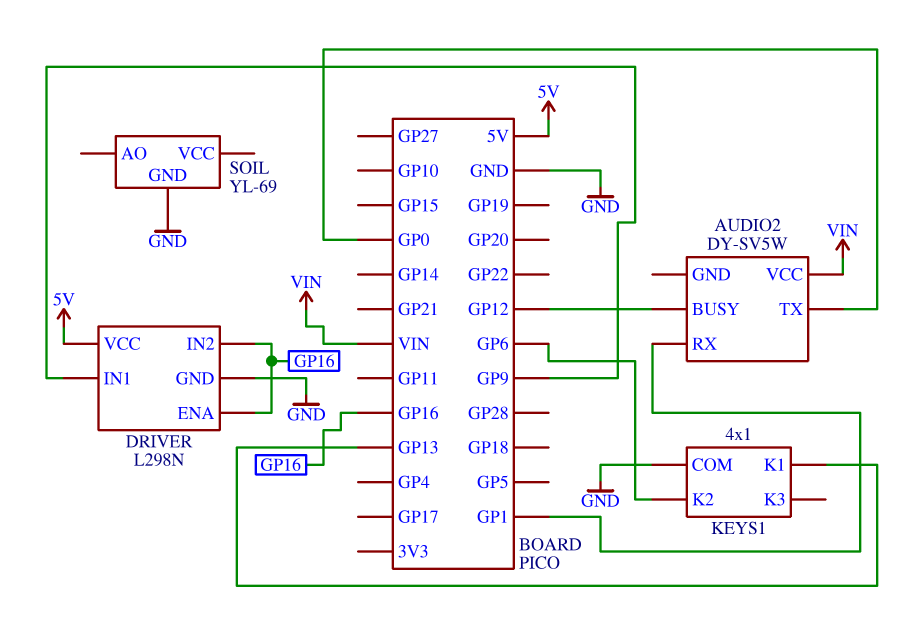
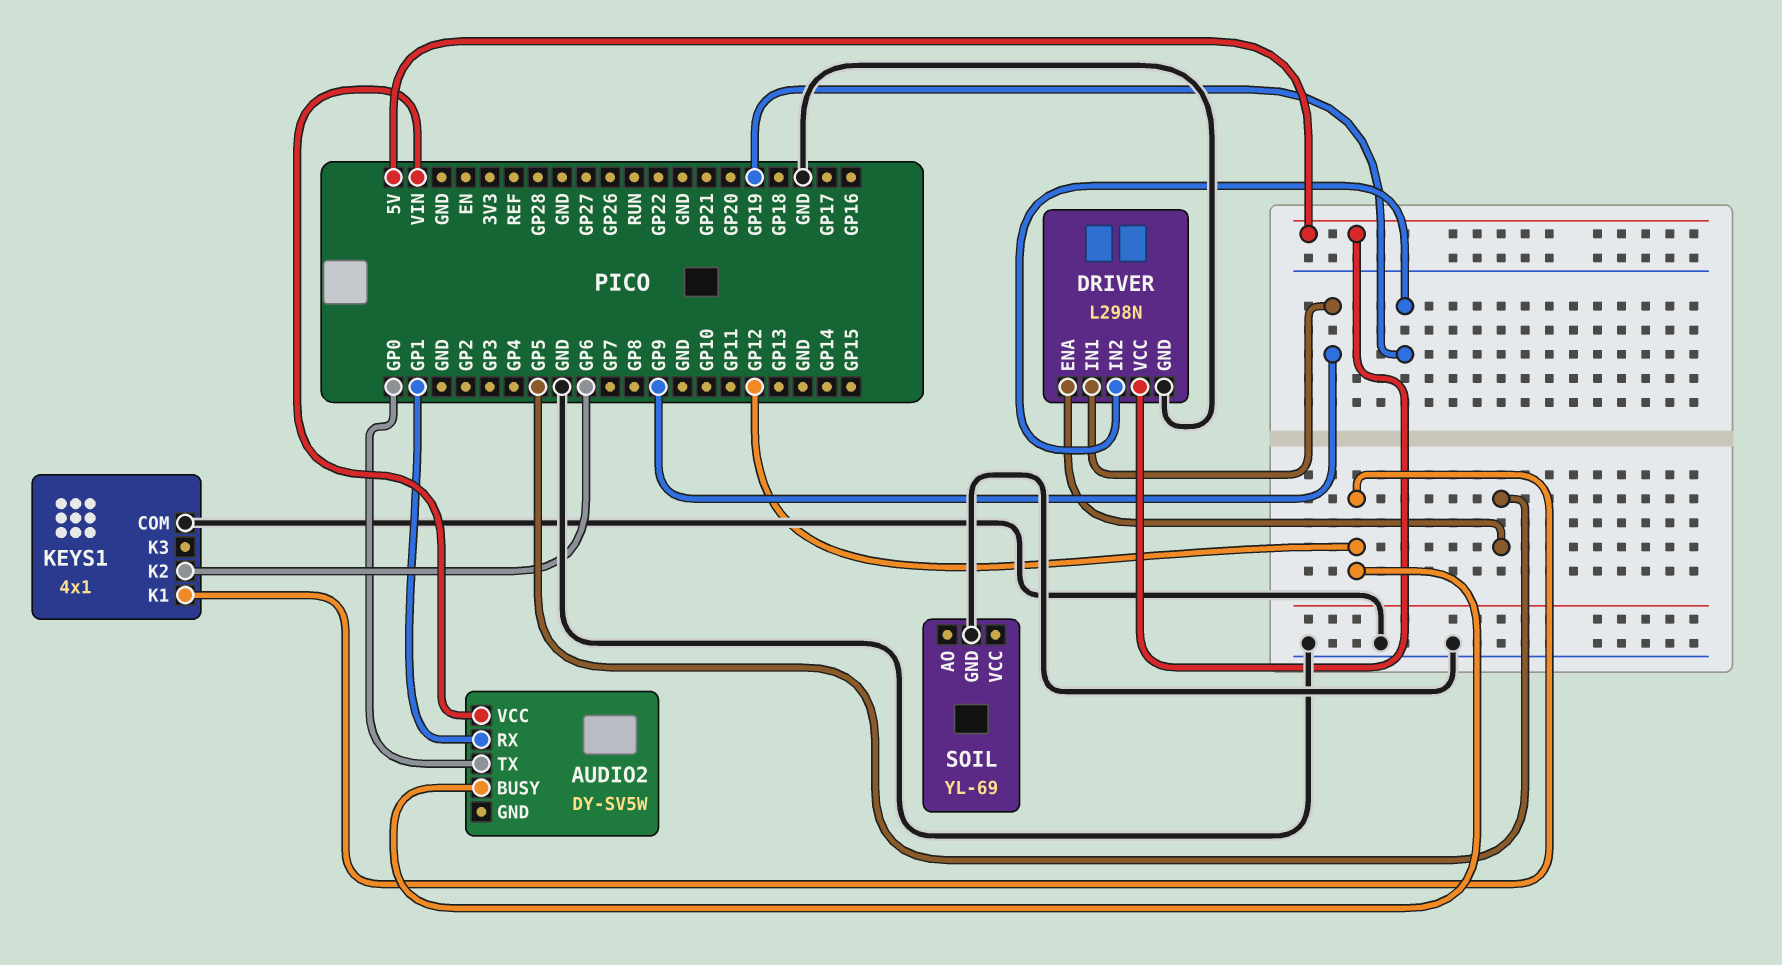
DRIVER pin ENA: GP16 -> GP5
DRIVER pin IN2: GP16 -> GP19
KEYS1 pin K1: GP13 -> GP12

